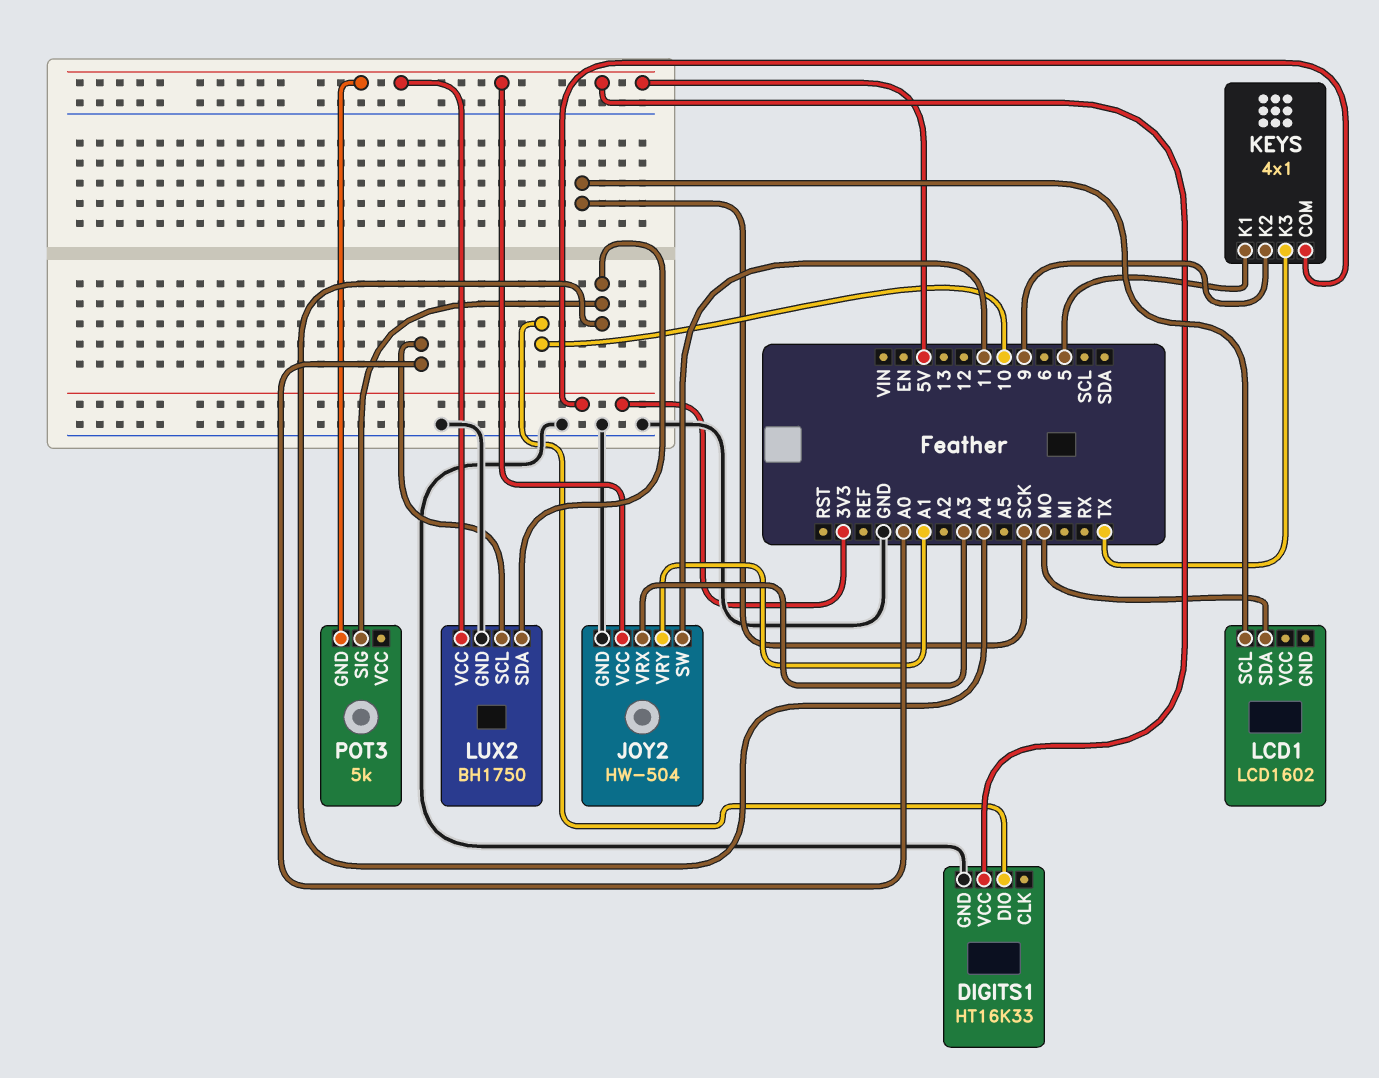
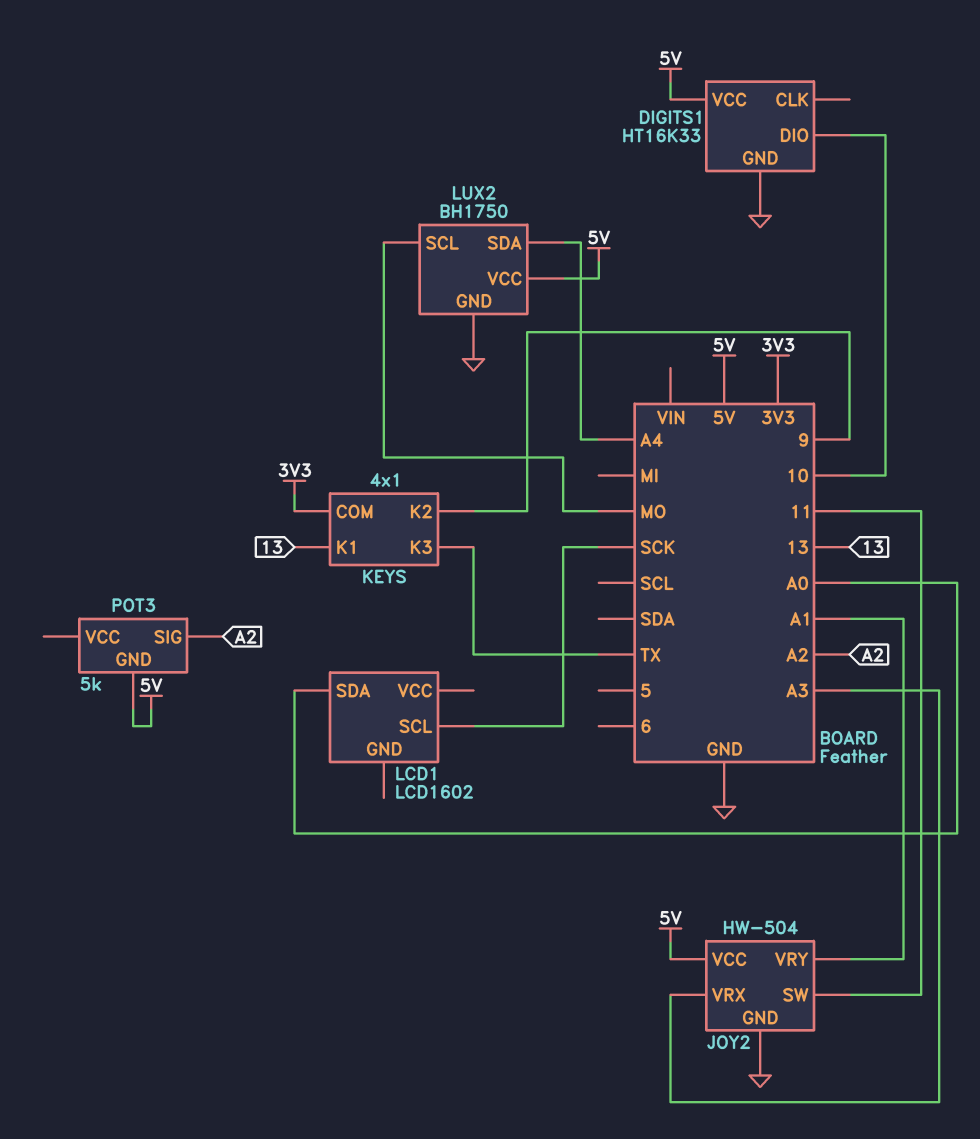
KEYS pin K1: 5 -> 13
LCD1 pin SDA: MO -> A0
LUX2 pin SCL: A0 -> MO
POT3 pin SIG: A4 -> A2

